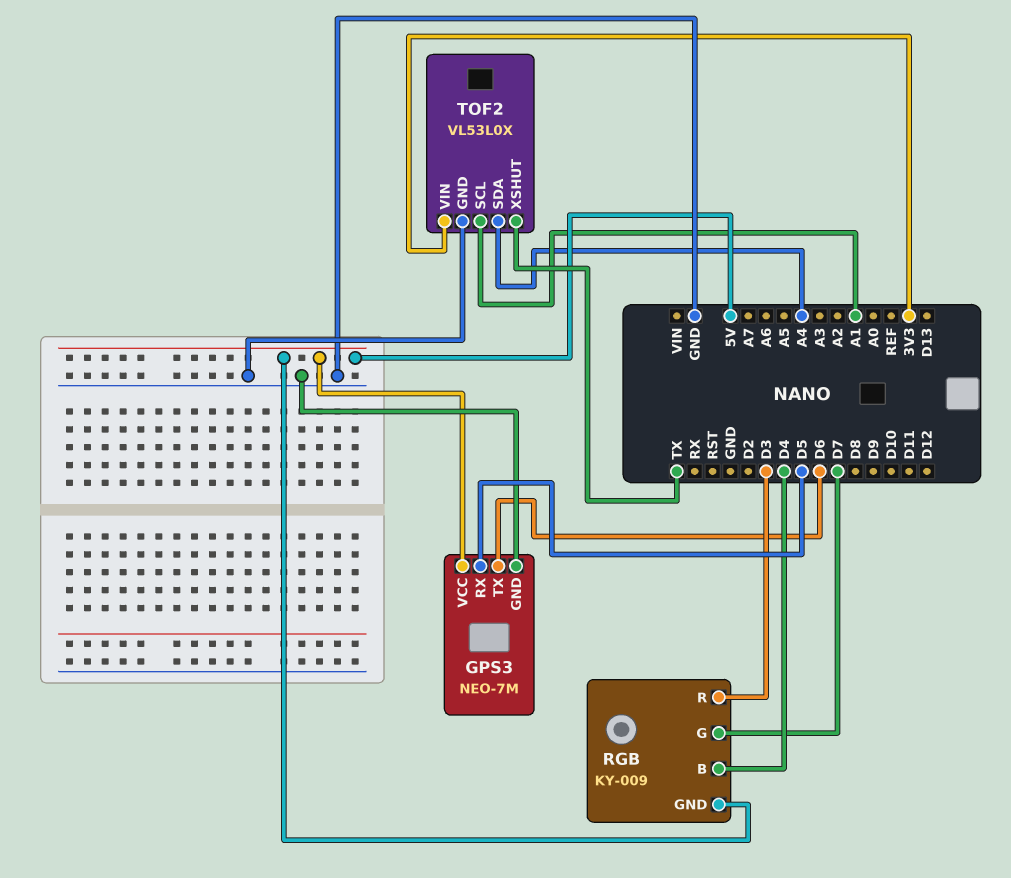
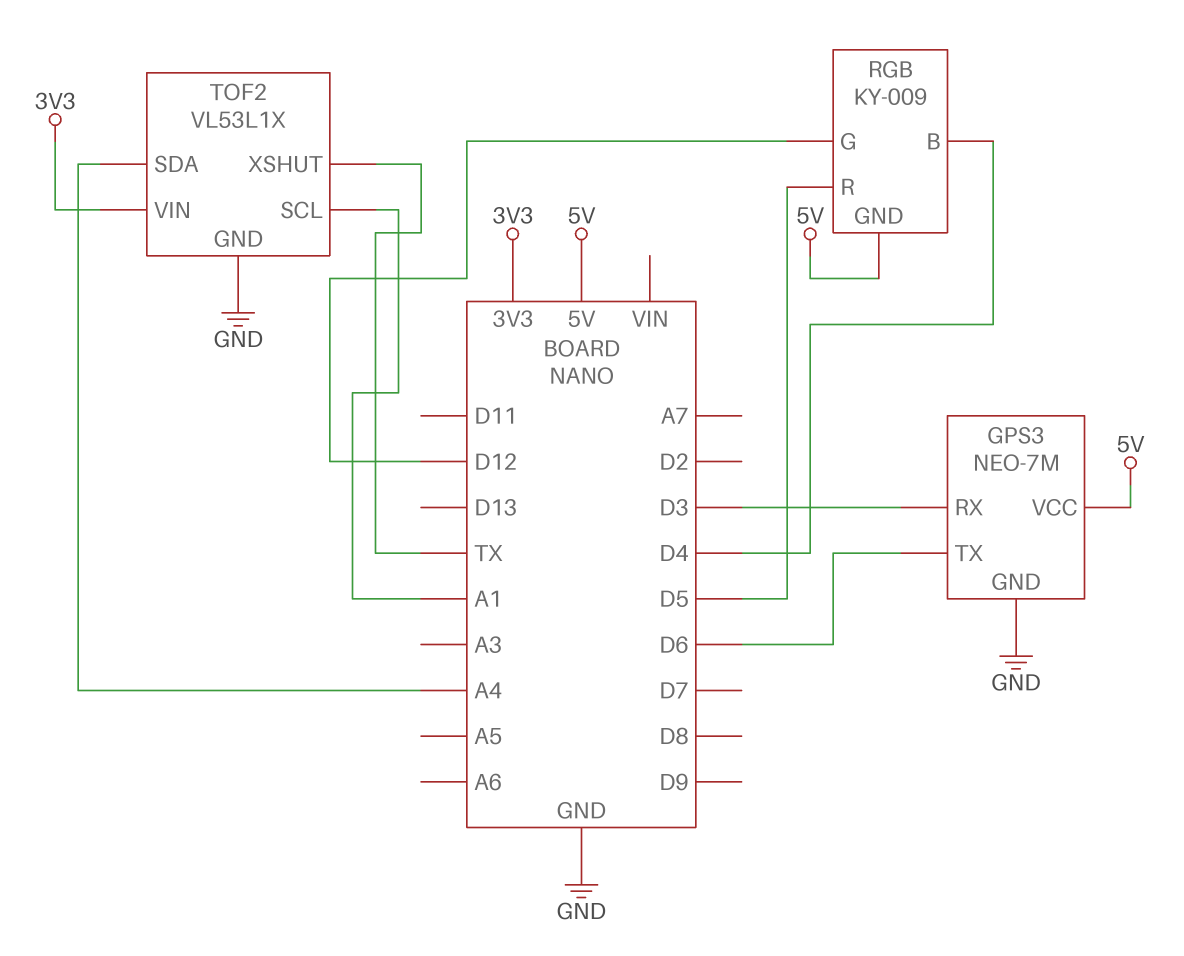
GPS3 pin RX: D5 -> D3
RGB pin G: D7 -> D12
RGB pin R: D3 -> D5
TOF2: VL53L0X -> VL53L1X

